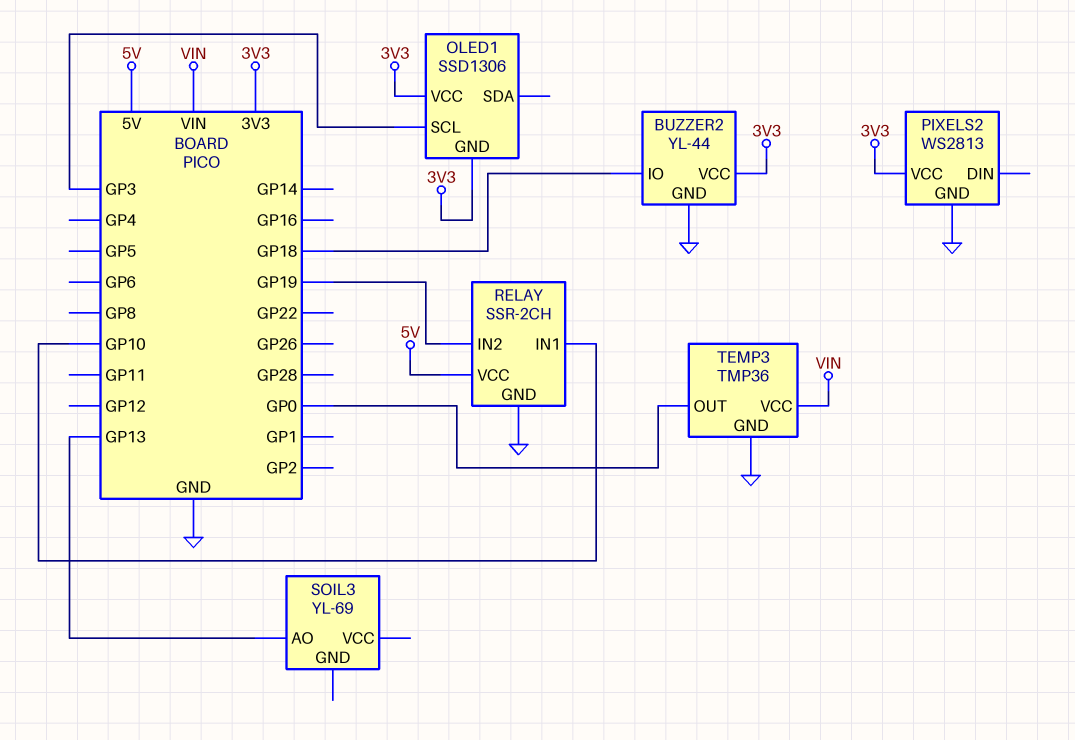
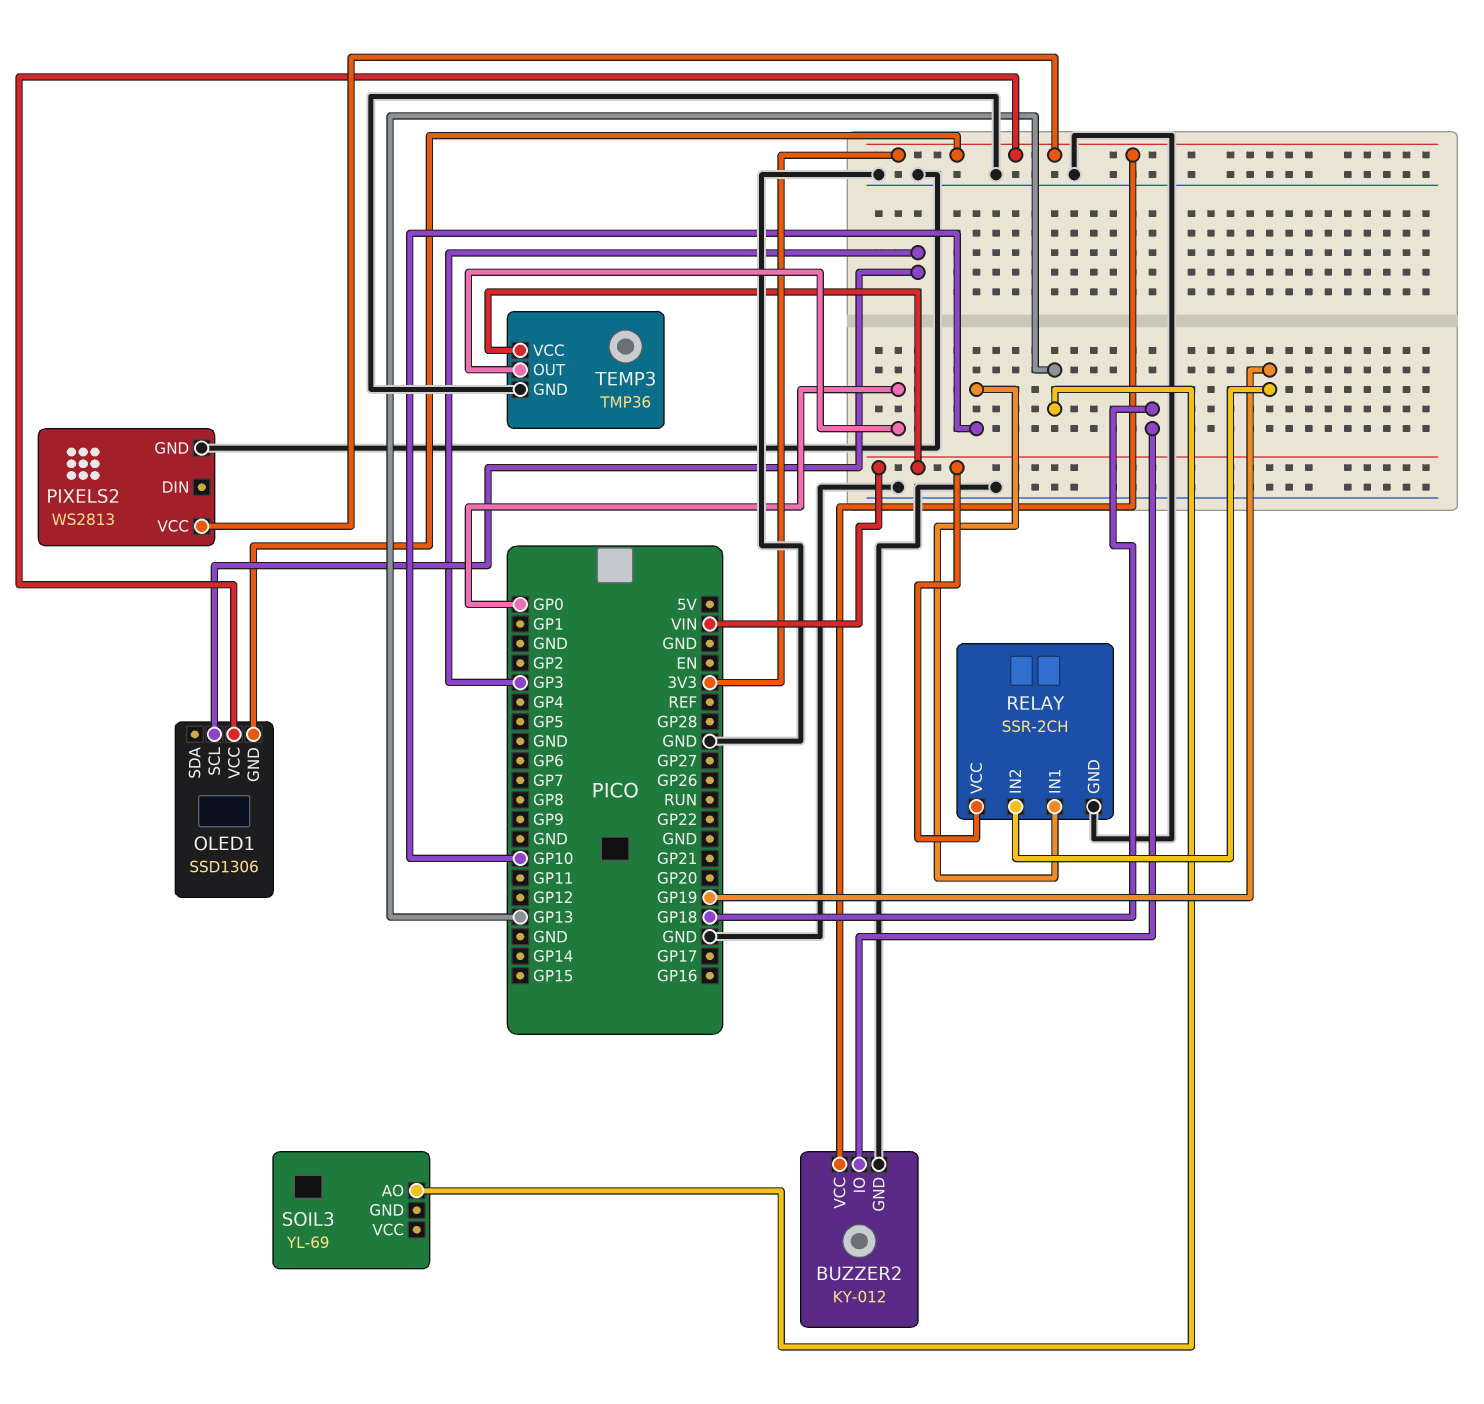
BUZZER2: YL-44 -> KY-012
RELAY pin VCC: 5V -> VIN

